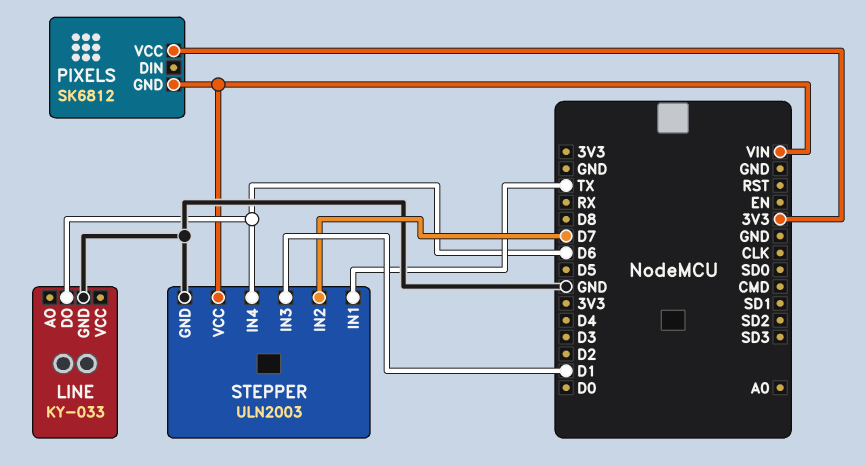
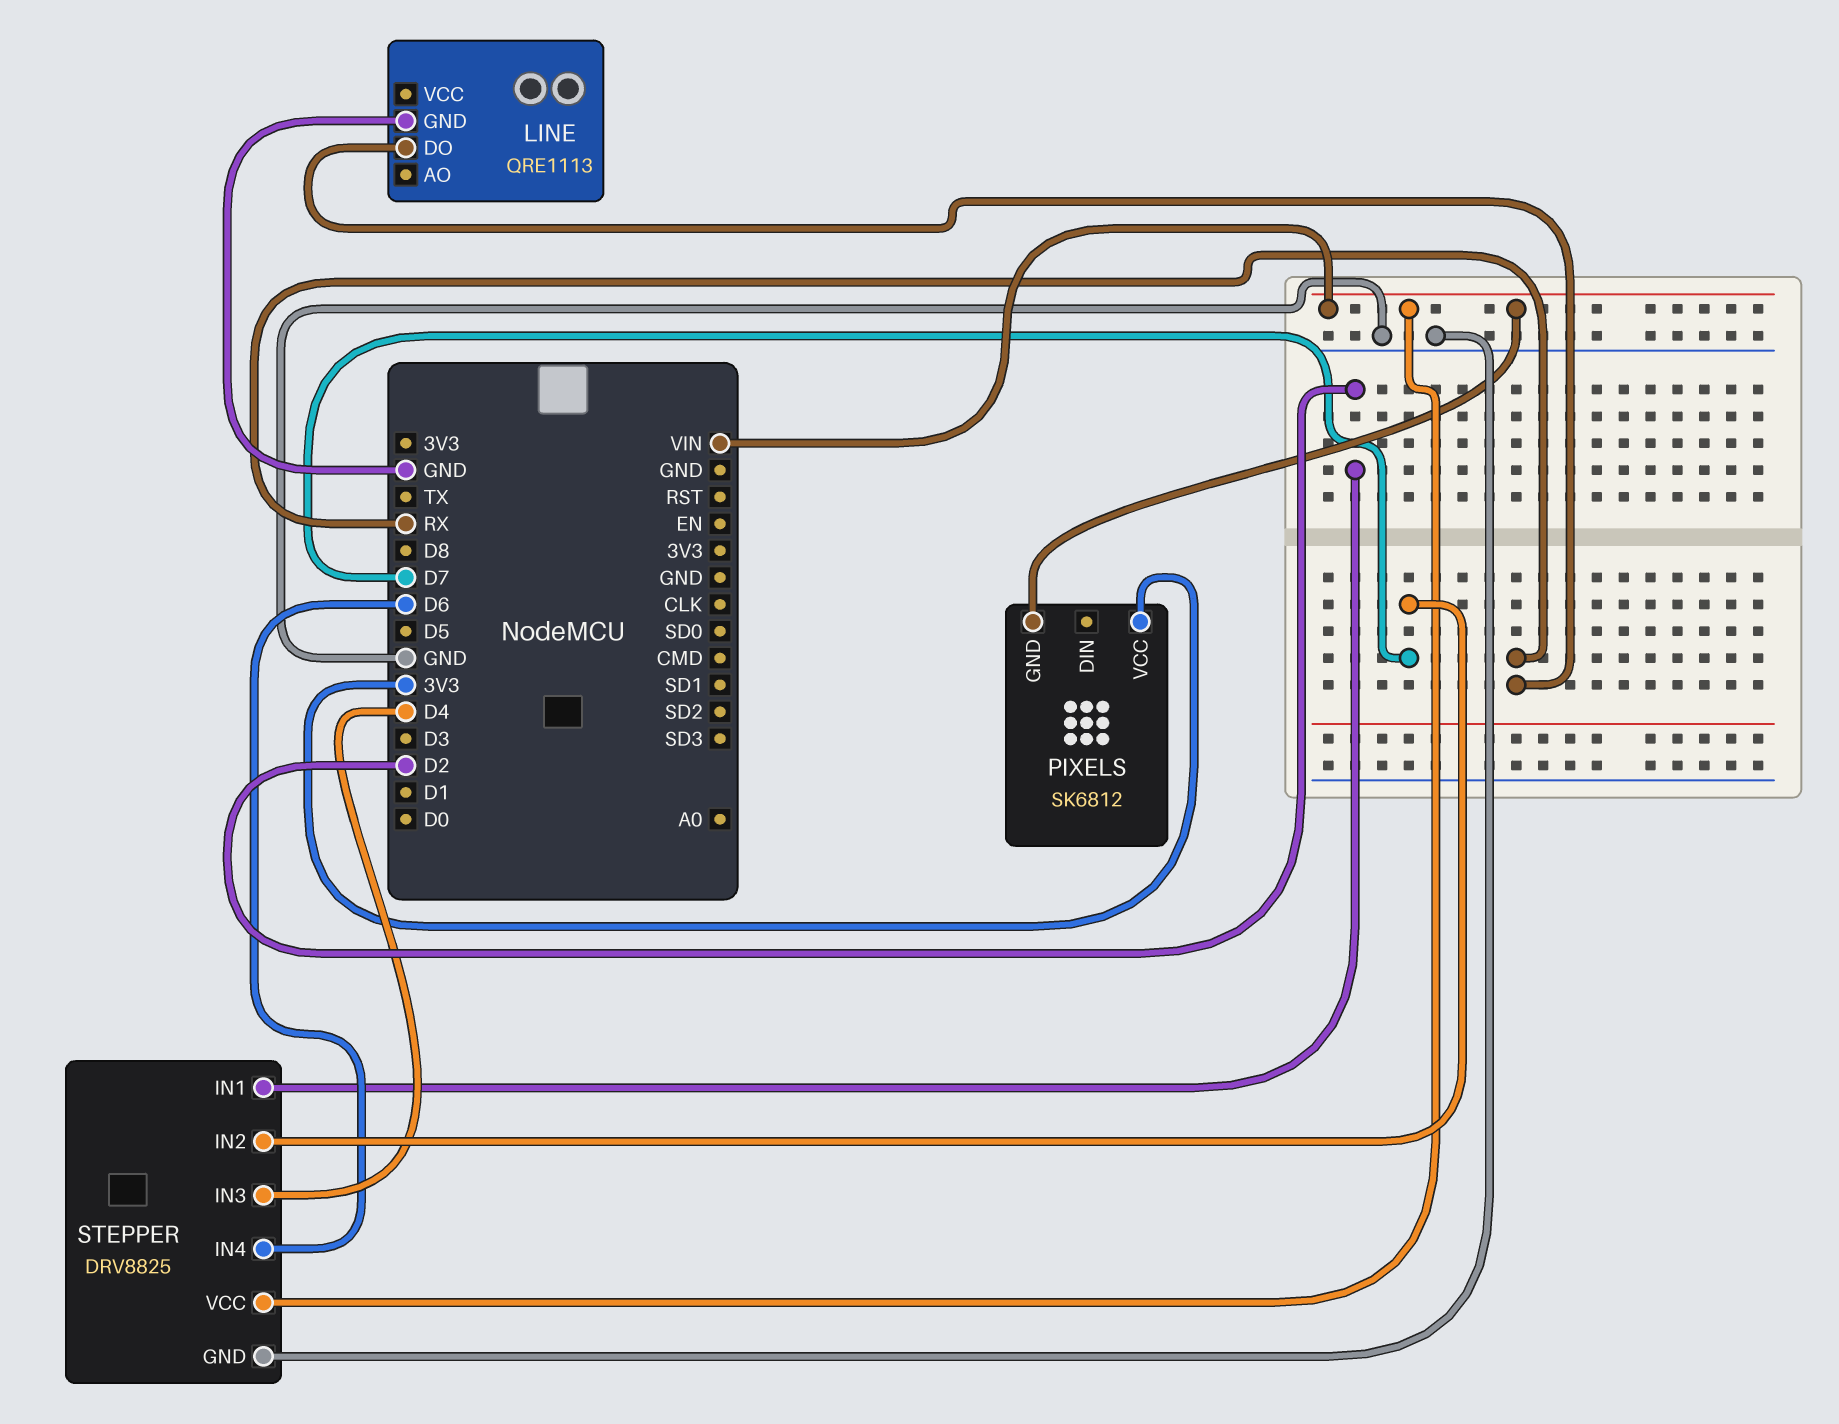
LINE: KY-033 -> QRE1113
LINE pin DO: D6 -> RX
STEPPER: ULN2003 -> DRV8825
STEPPER pin IN1: TX -> D2
STEPPER pin IN3: D1 -> D4

